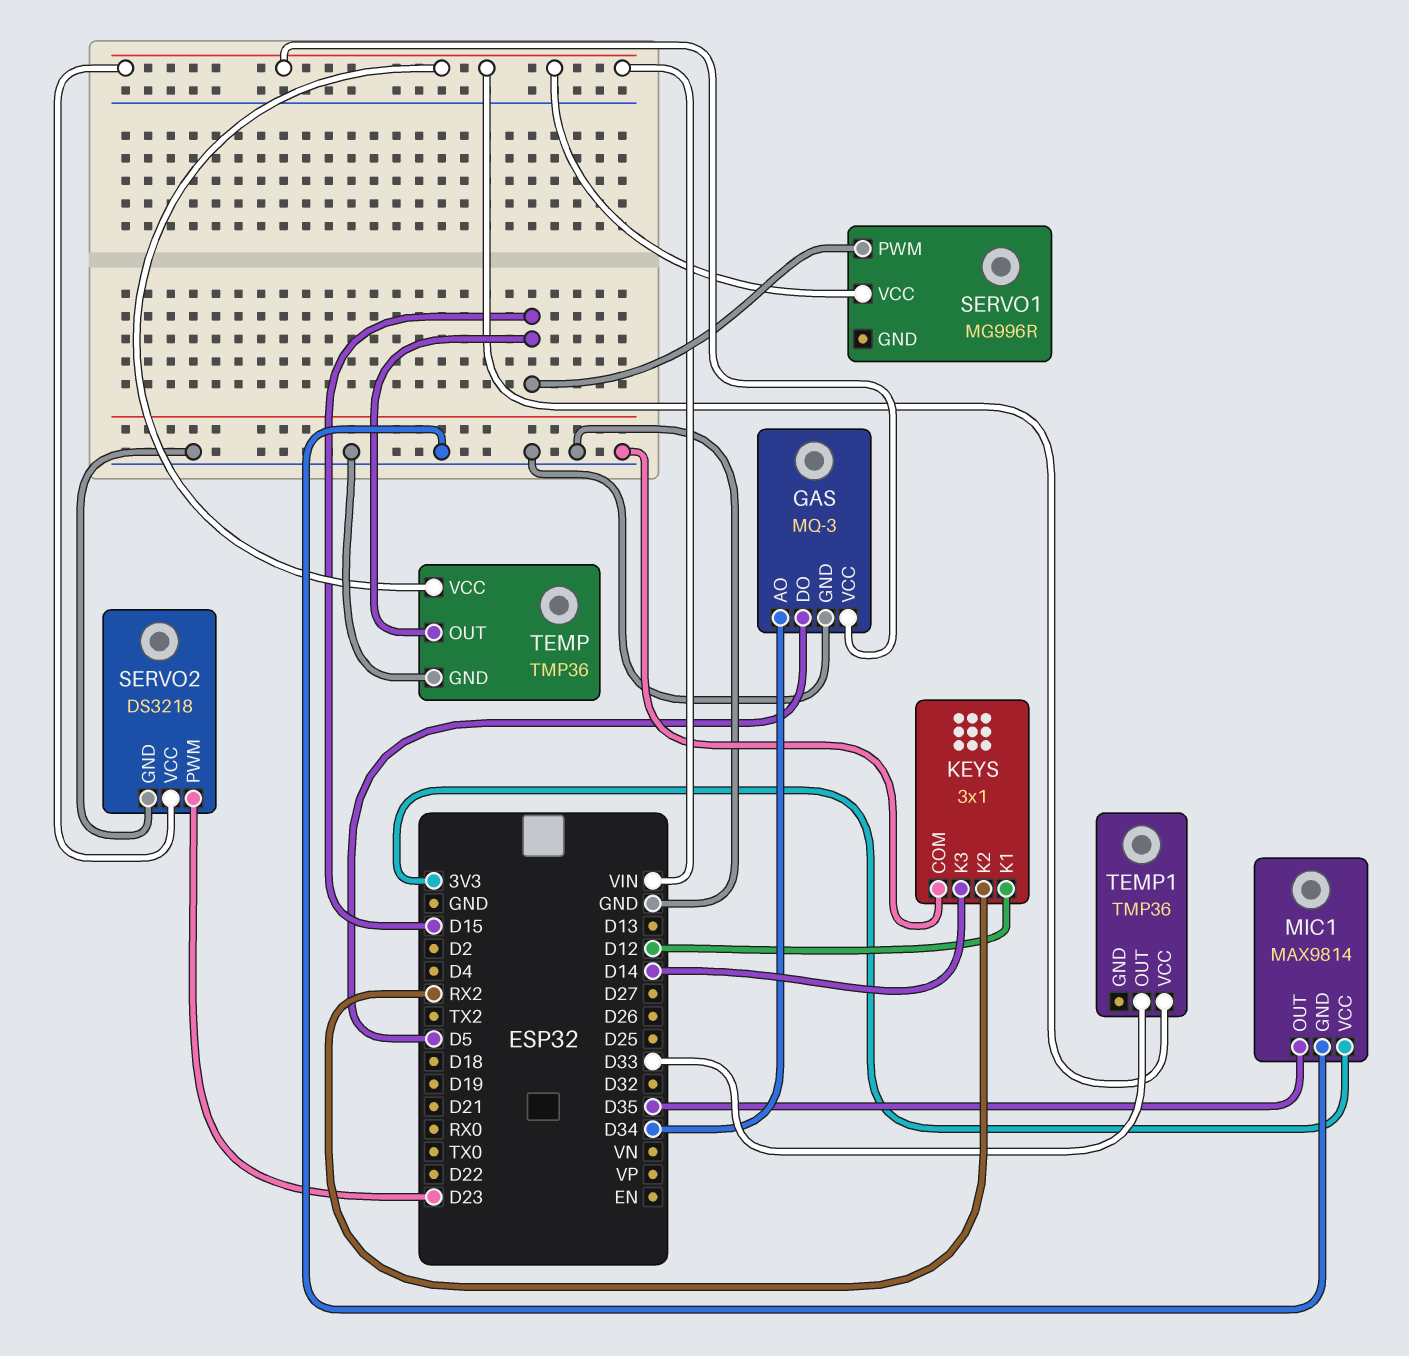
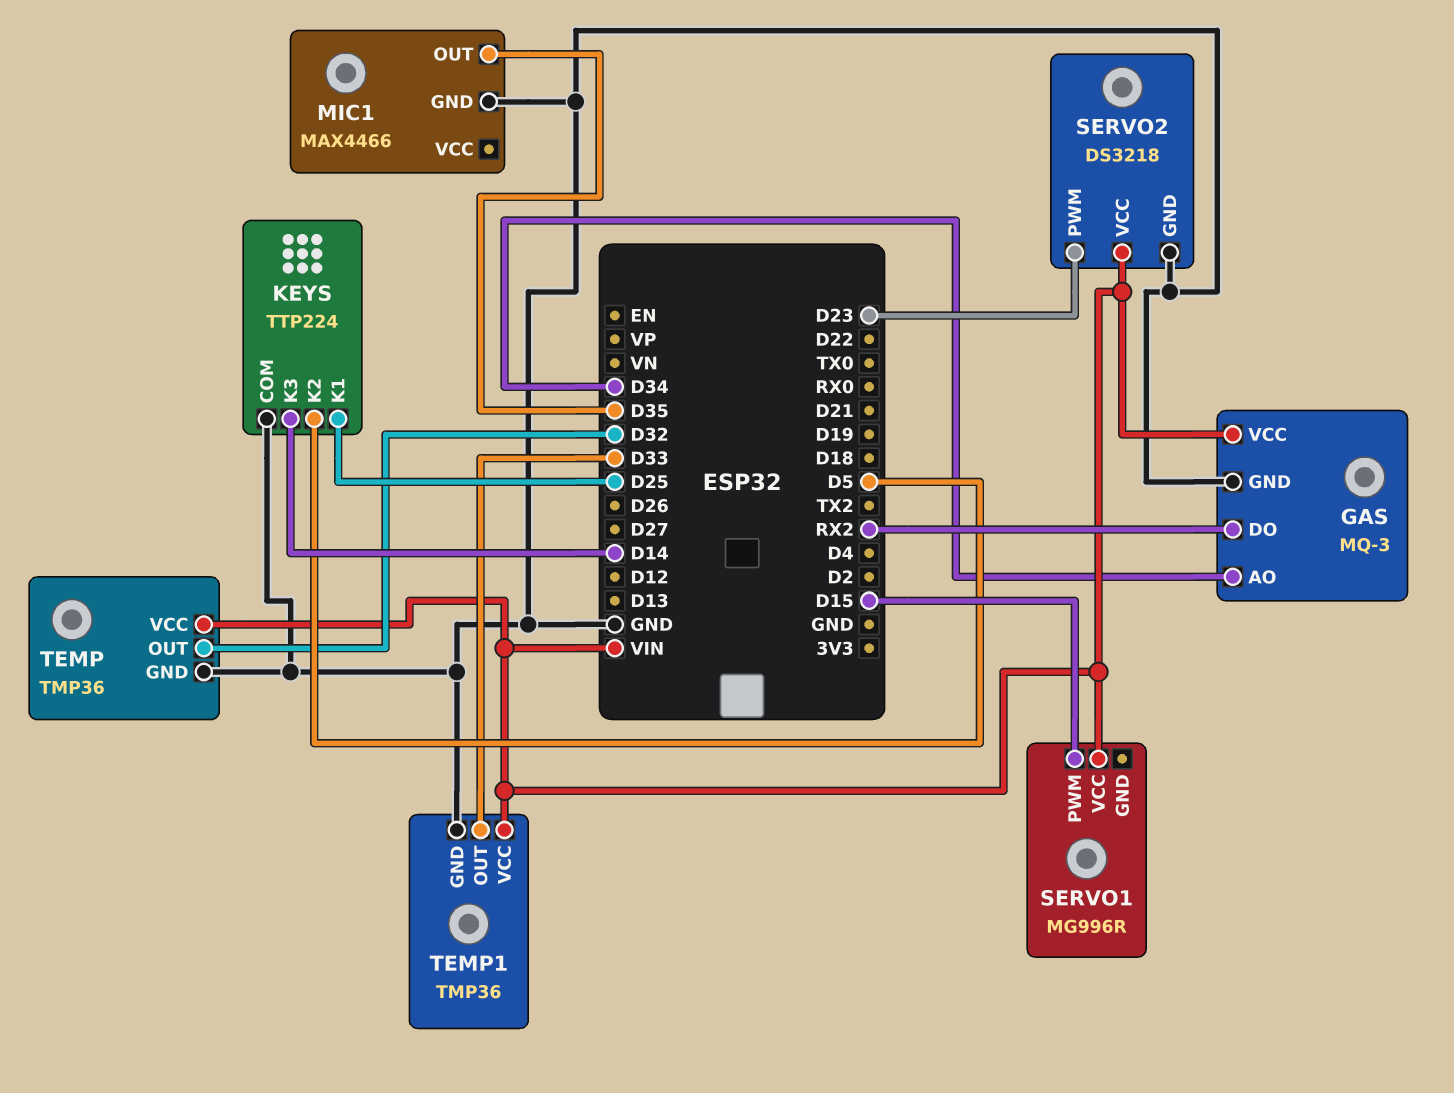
GAS pin DO: D5 -> RX2
KEYS: 3x1 -> TTP224
KEYS pin K1: D12 -> D25
KEYS pin K2: RX2 -> D5
MIC1: MAX9814 -> MAX4466
MIC1 pin VCC: 3V3 -> none
TEMP pin OUT: D15 -> D32
TEMP1 pin GND: none -> GND

